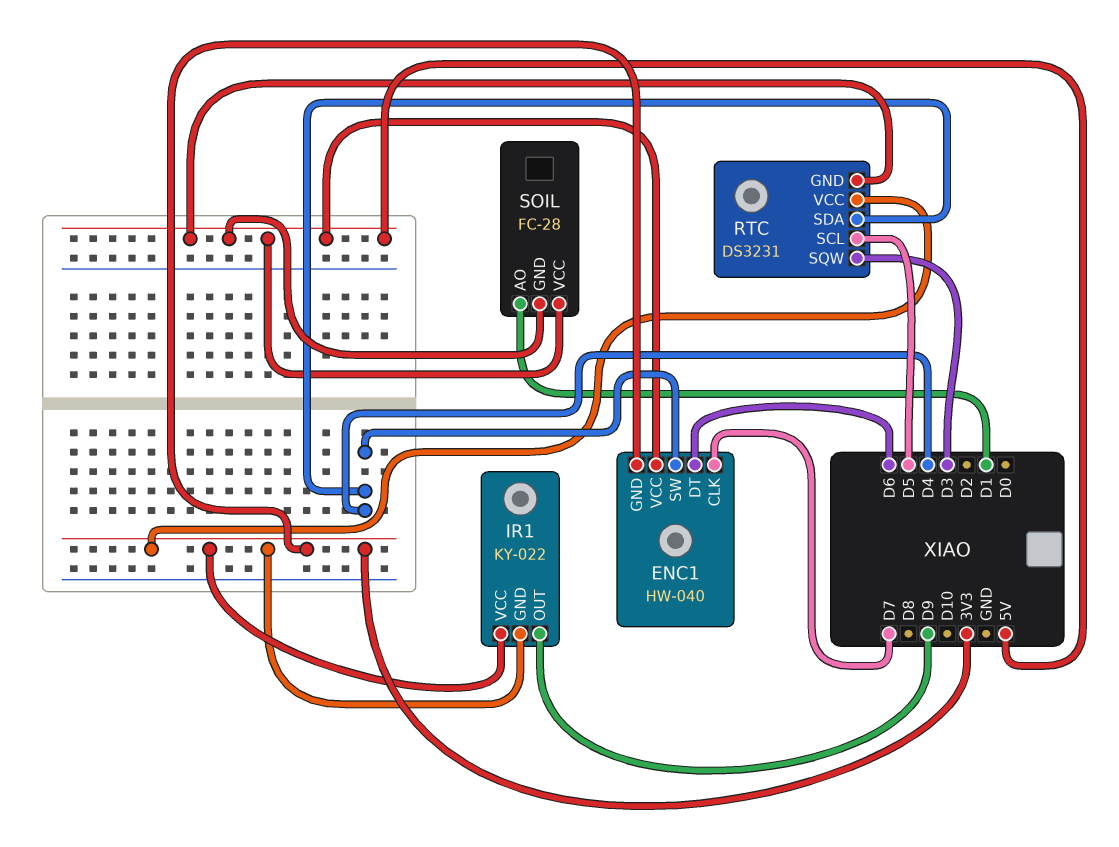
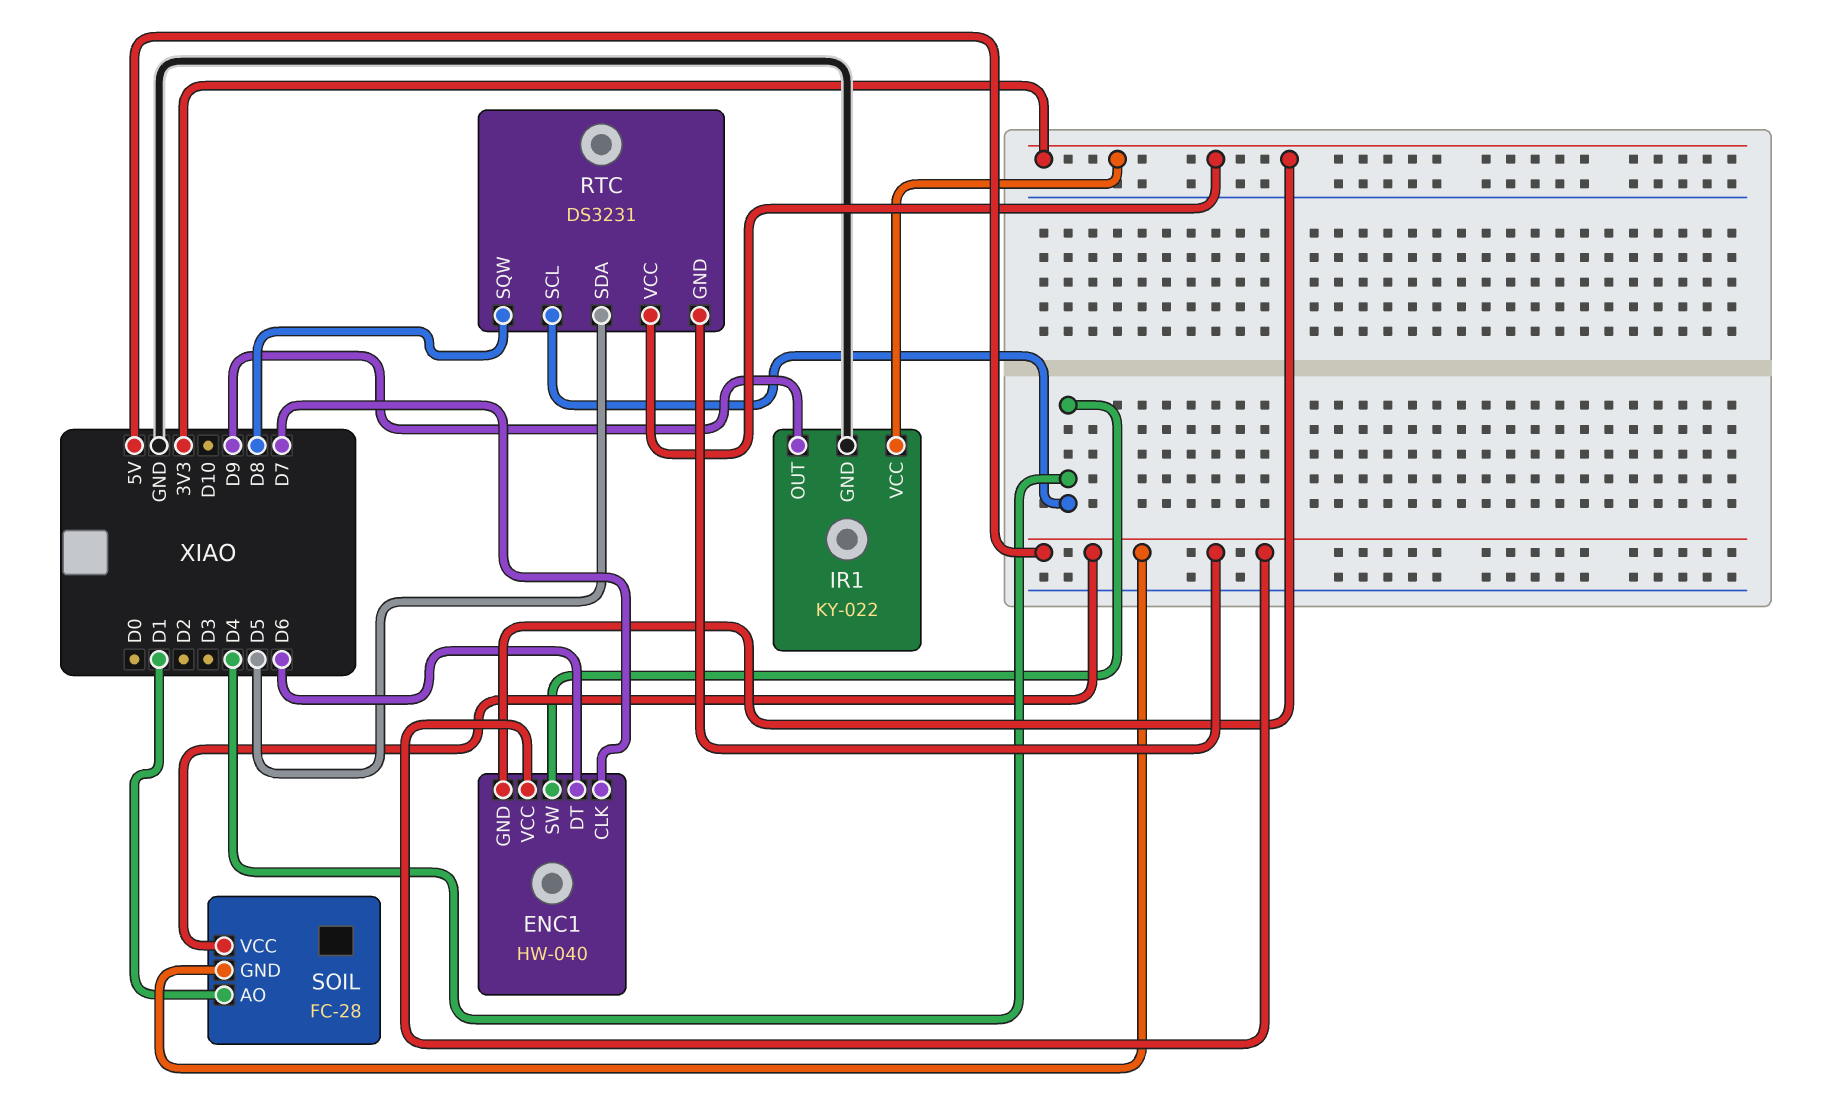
IR1 pin GND: 3V3 -> GND
RTC pin SCL: D5 -> D4
RTC pin SDA: D4 -> D5
RTC pin SQW: D3 -> D8

